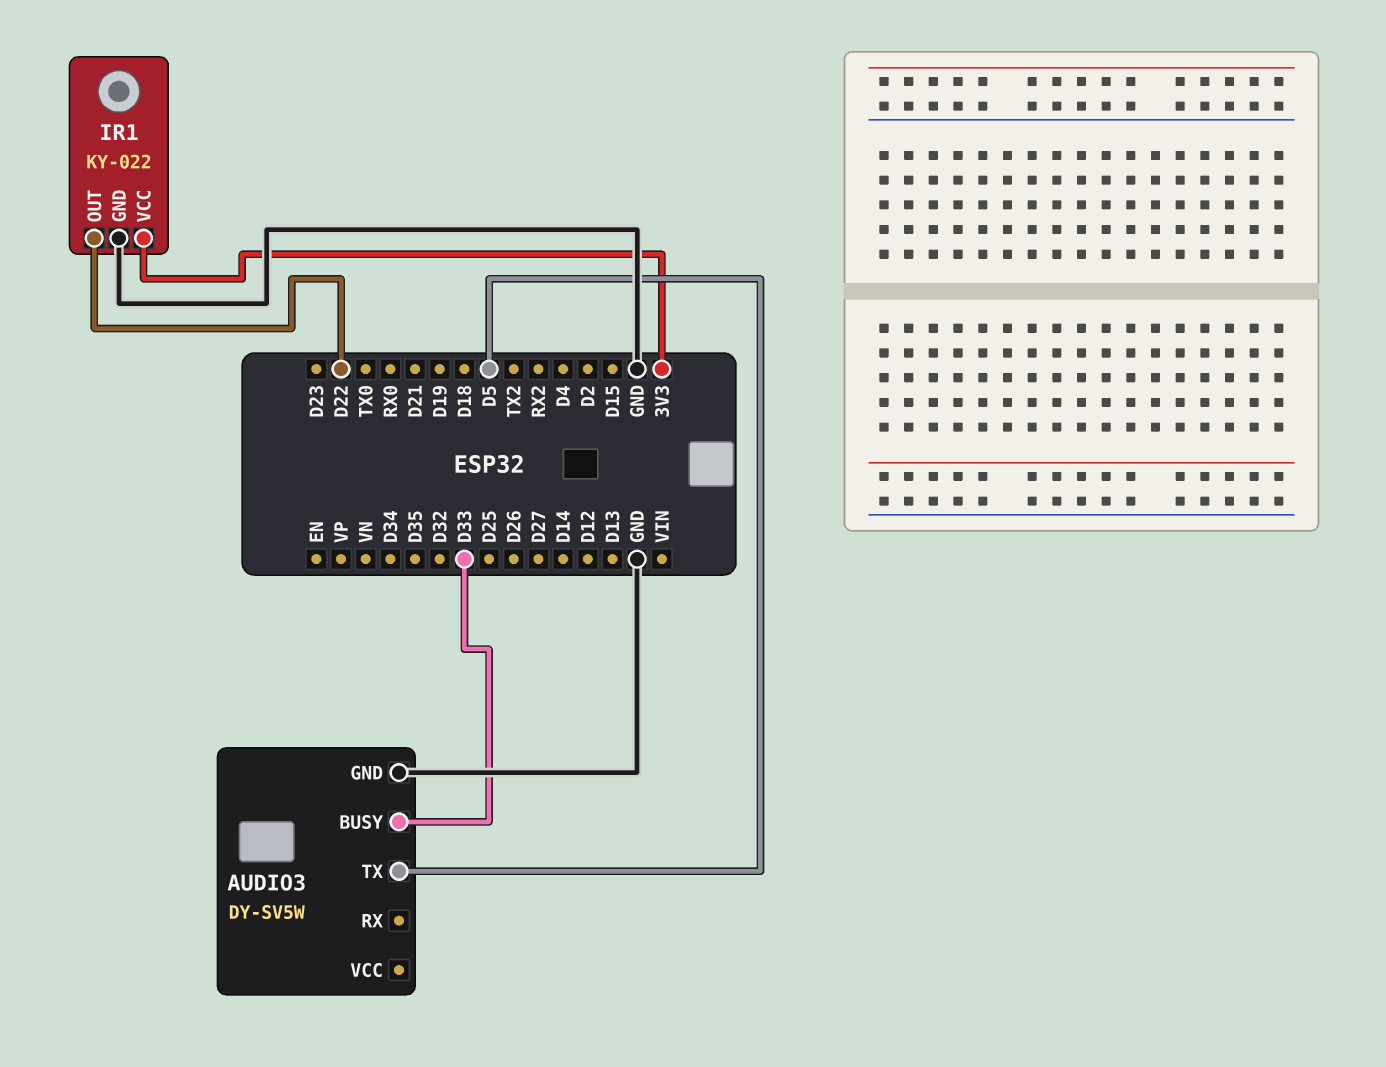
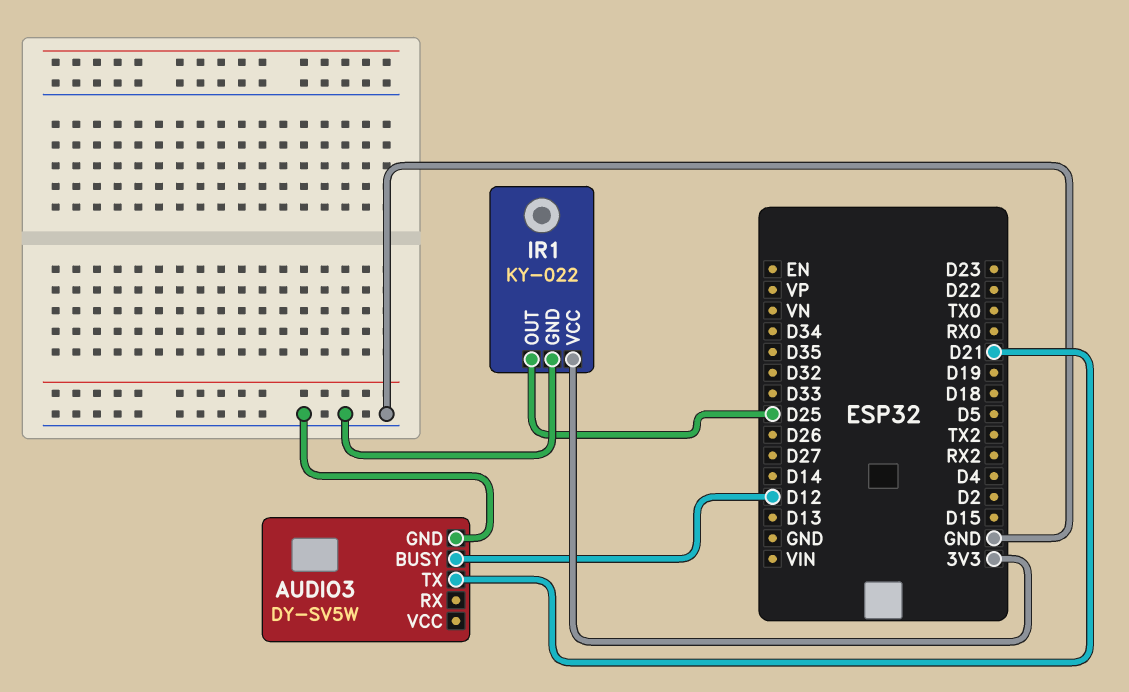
AUDIO3 pin BUSY: D33 -> D12
AUDIO3 pin TX: D5 -> D21
IR1 pin OUT: D22 -> D25

